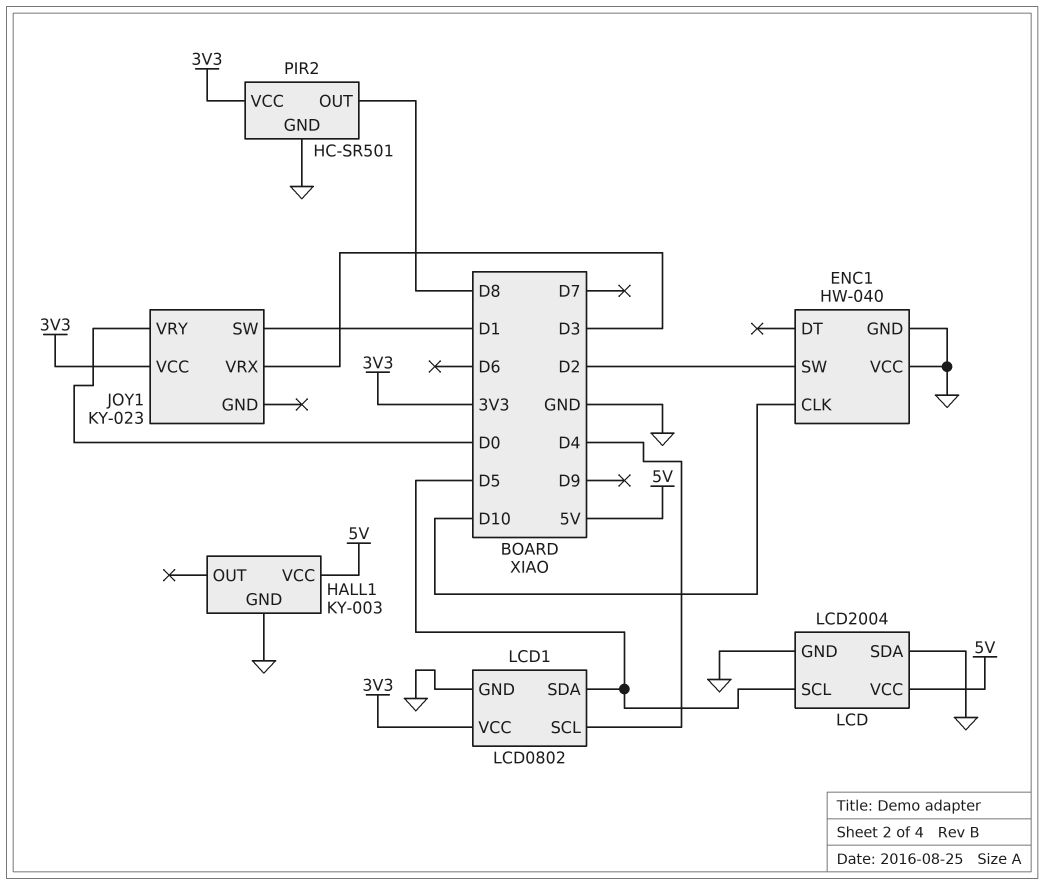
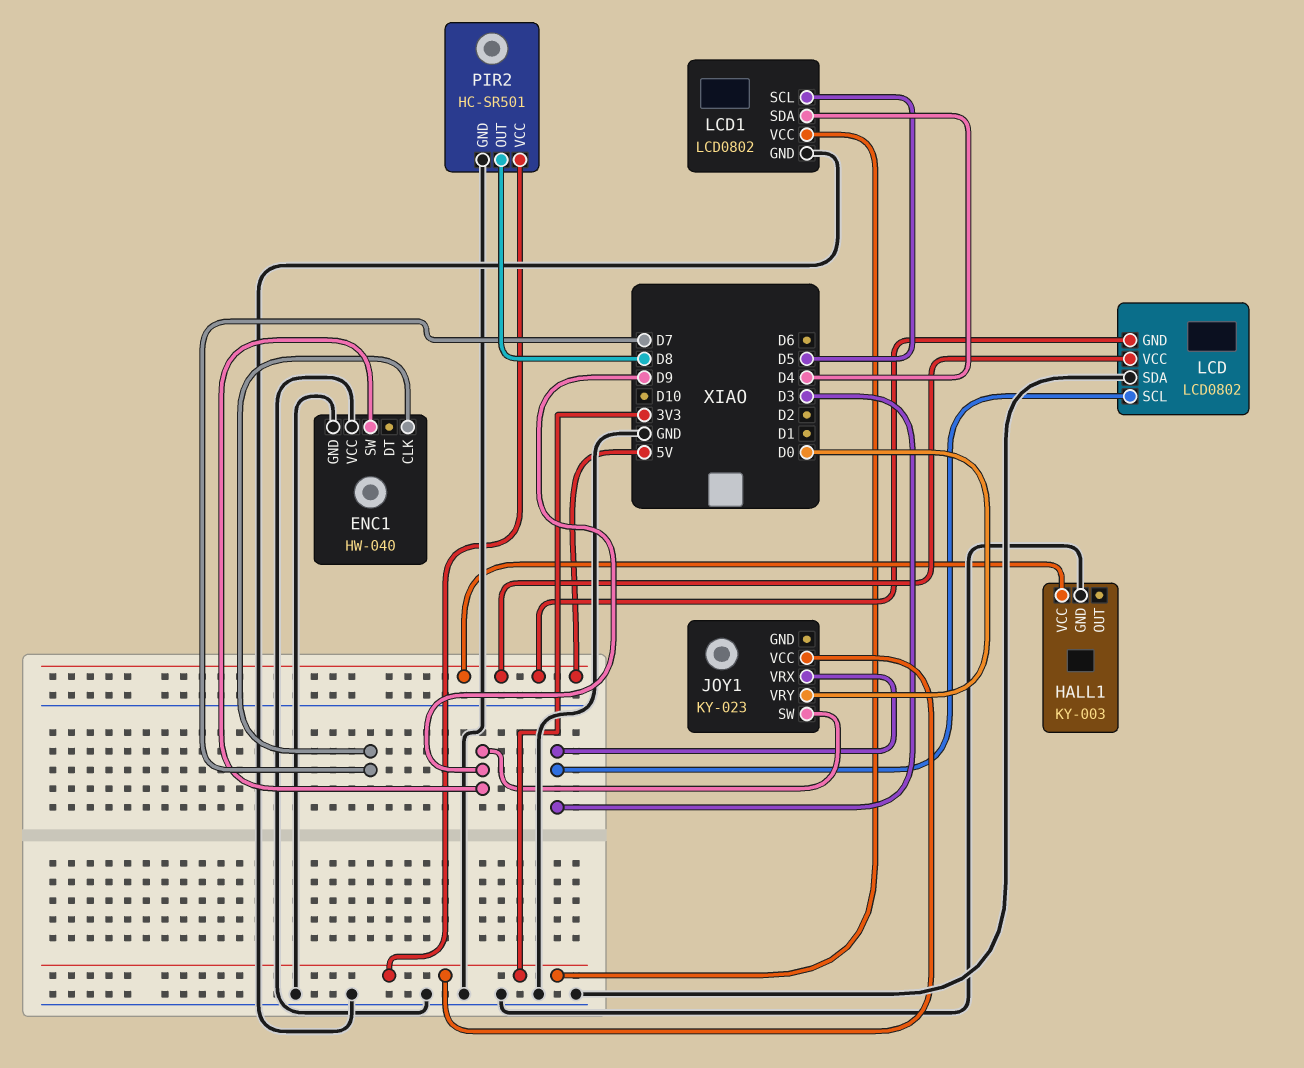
ENC1 pin CLK: D10 -> D7
ENC1 pin SW: D2 -> D9
JOY1 pin SW: D1 -> D9
LCD: LCD2004 -> LCD0802
LCD pin GND: GND -> 5V
LCD pin SCL: D5 -> D3
LCD1 pin SCL: D4 -> D5
LCD1 pin SDA: D5 -> D4

